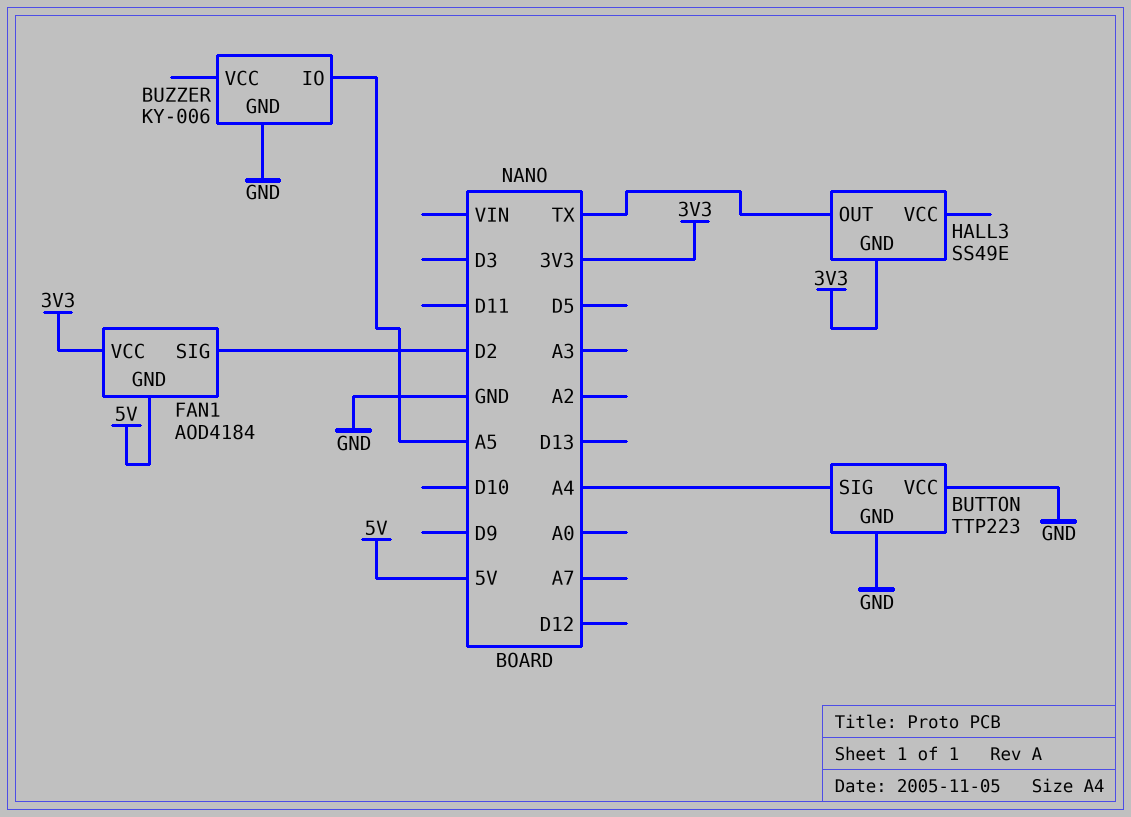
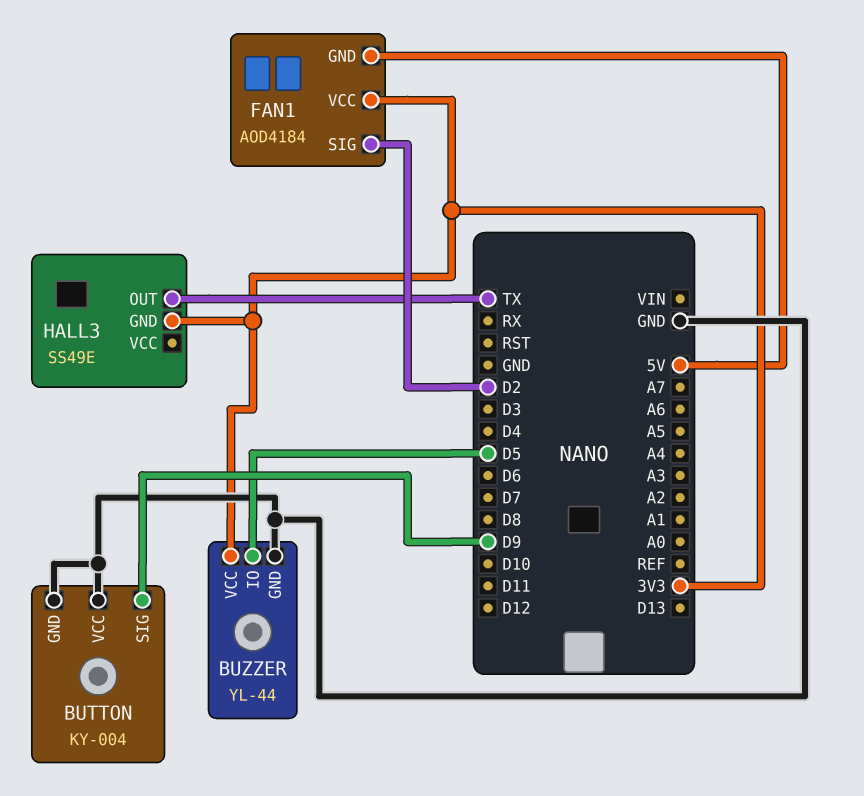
BUTTON: TTP223 -> KY-004
BUTTON pin SIG: A4 -> D9
BUZZER: KY-006 -> YL-44
BUZZER pin IO: A5 -> D5
BUZZER pin VCC: none -> 3V3

